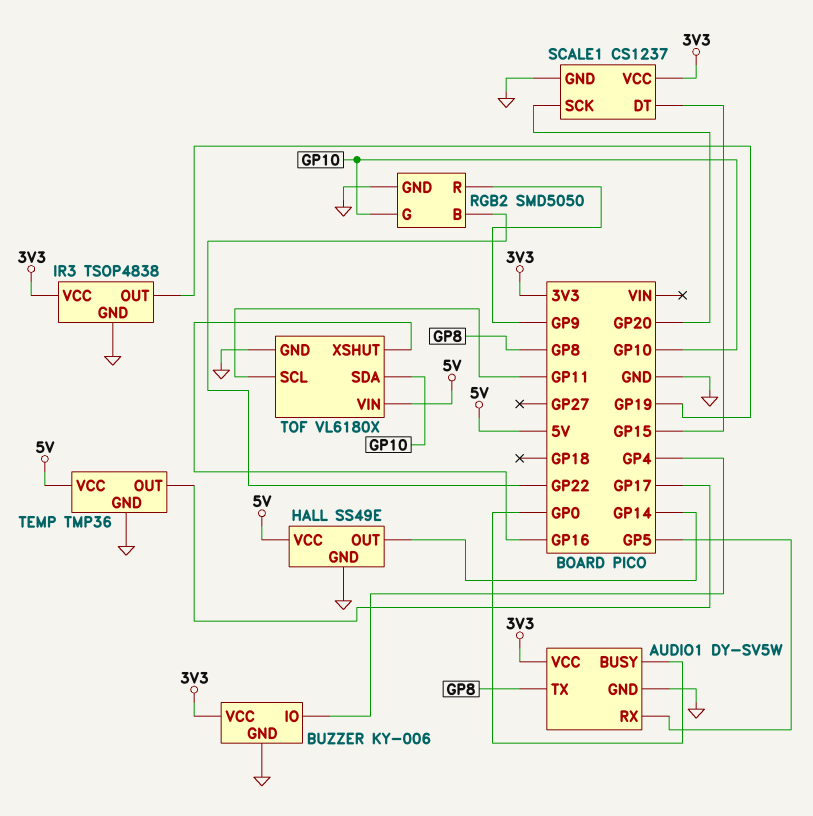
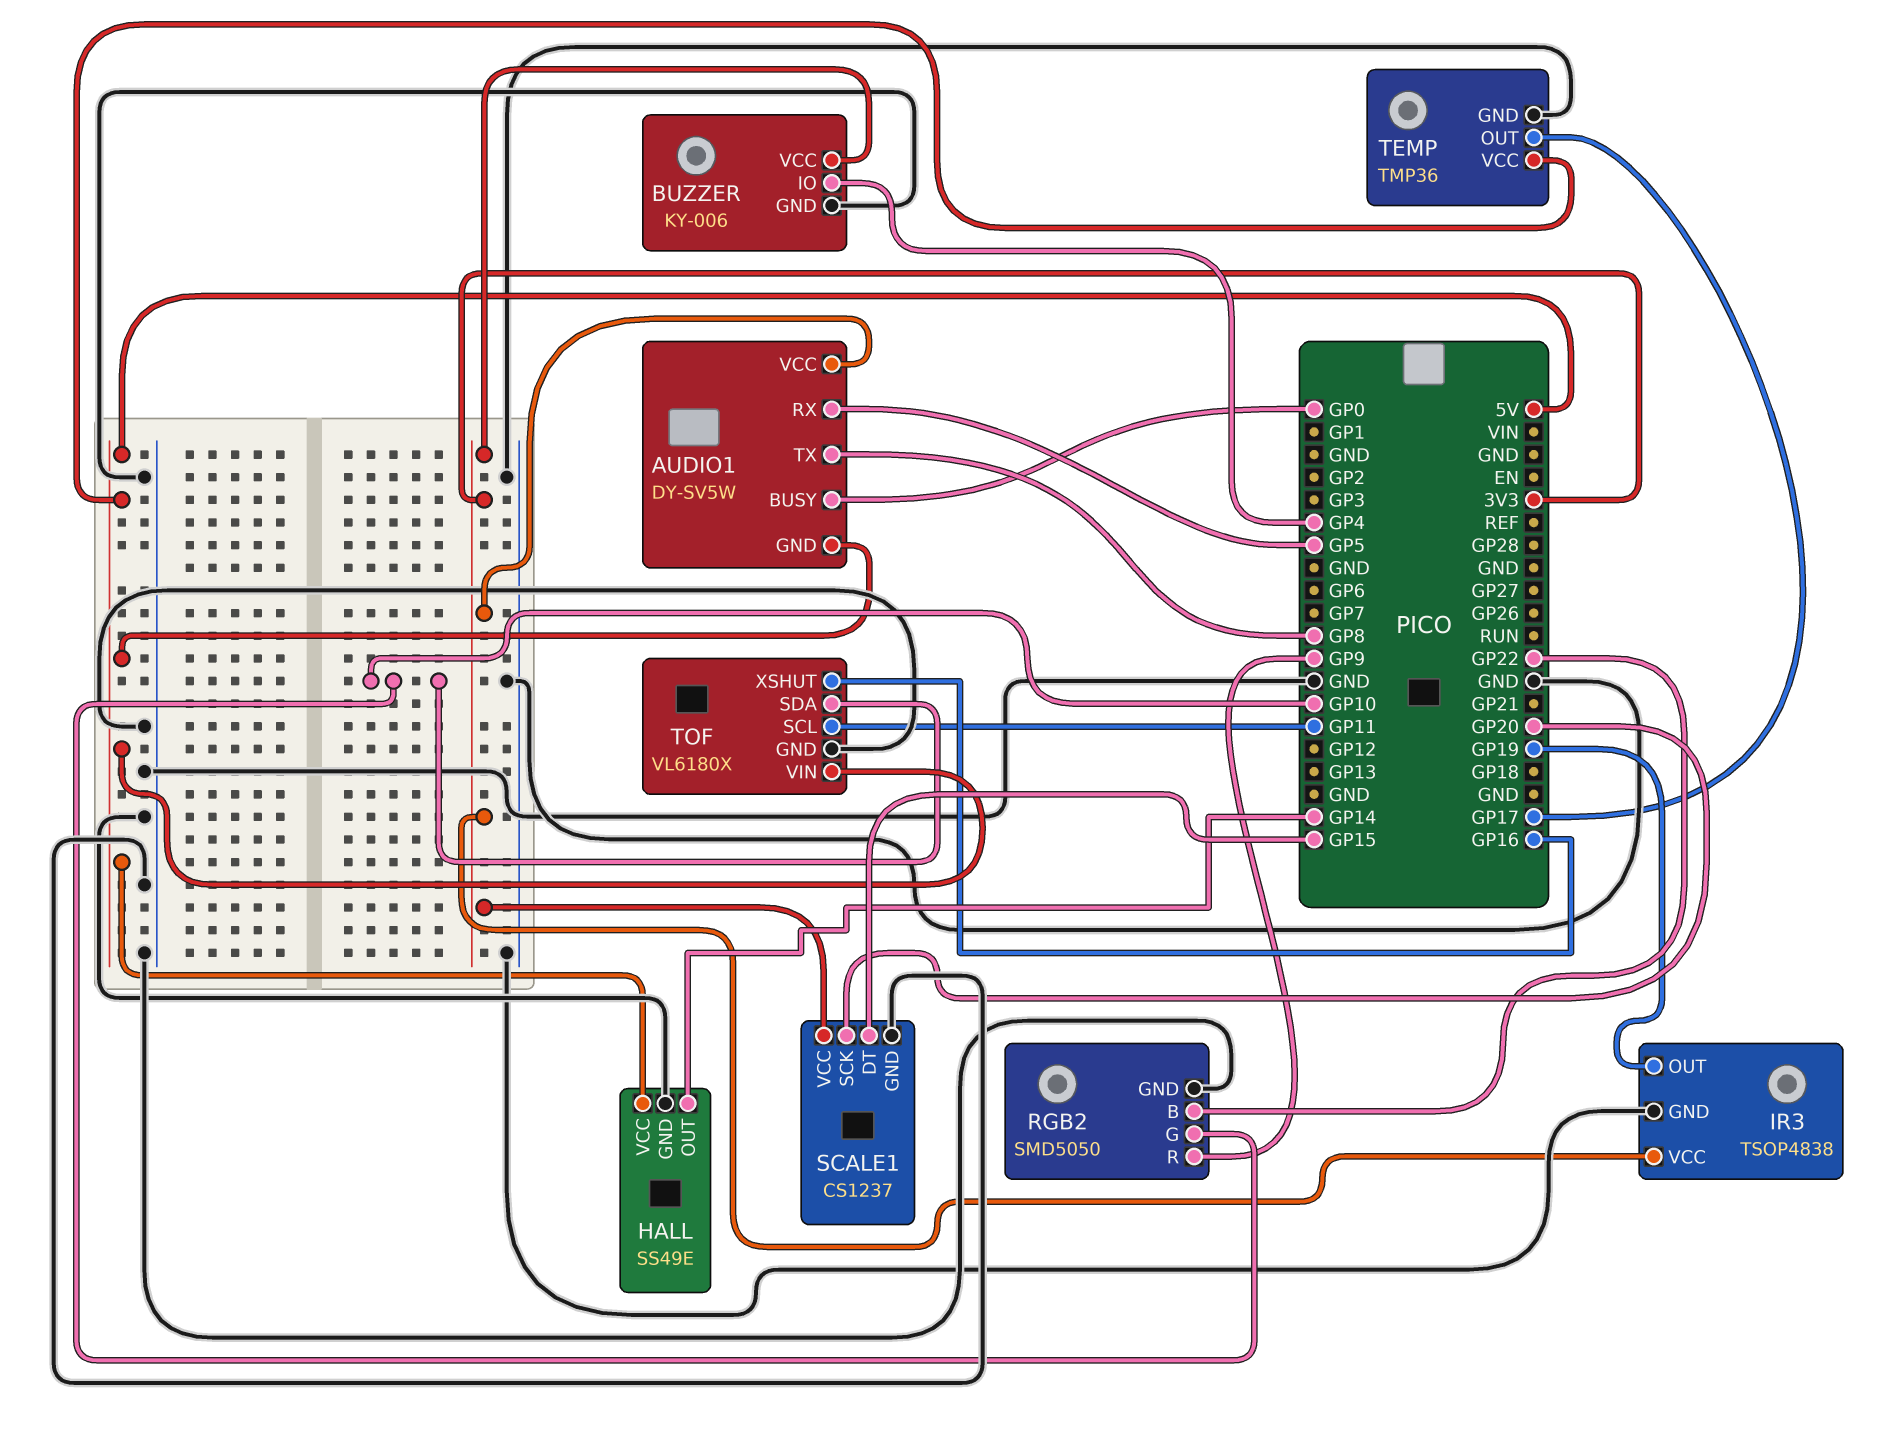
AUDIO1 pin GND: GND -> 5V

